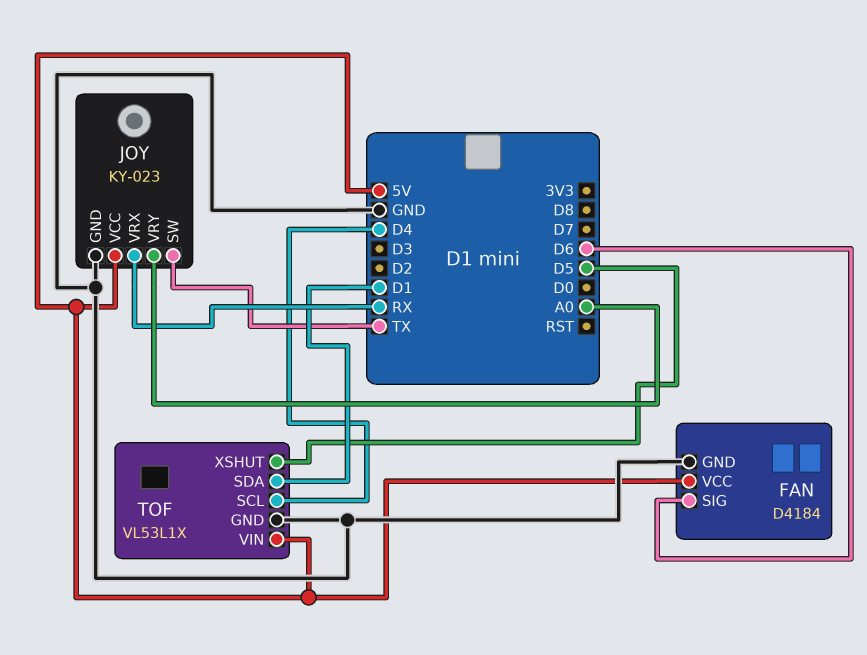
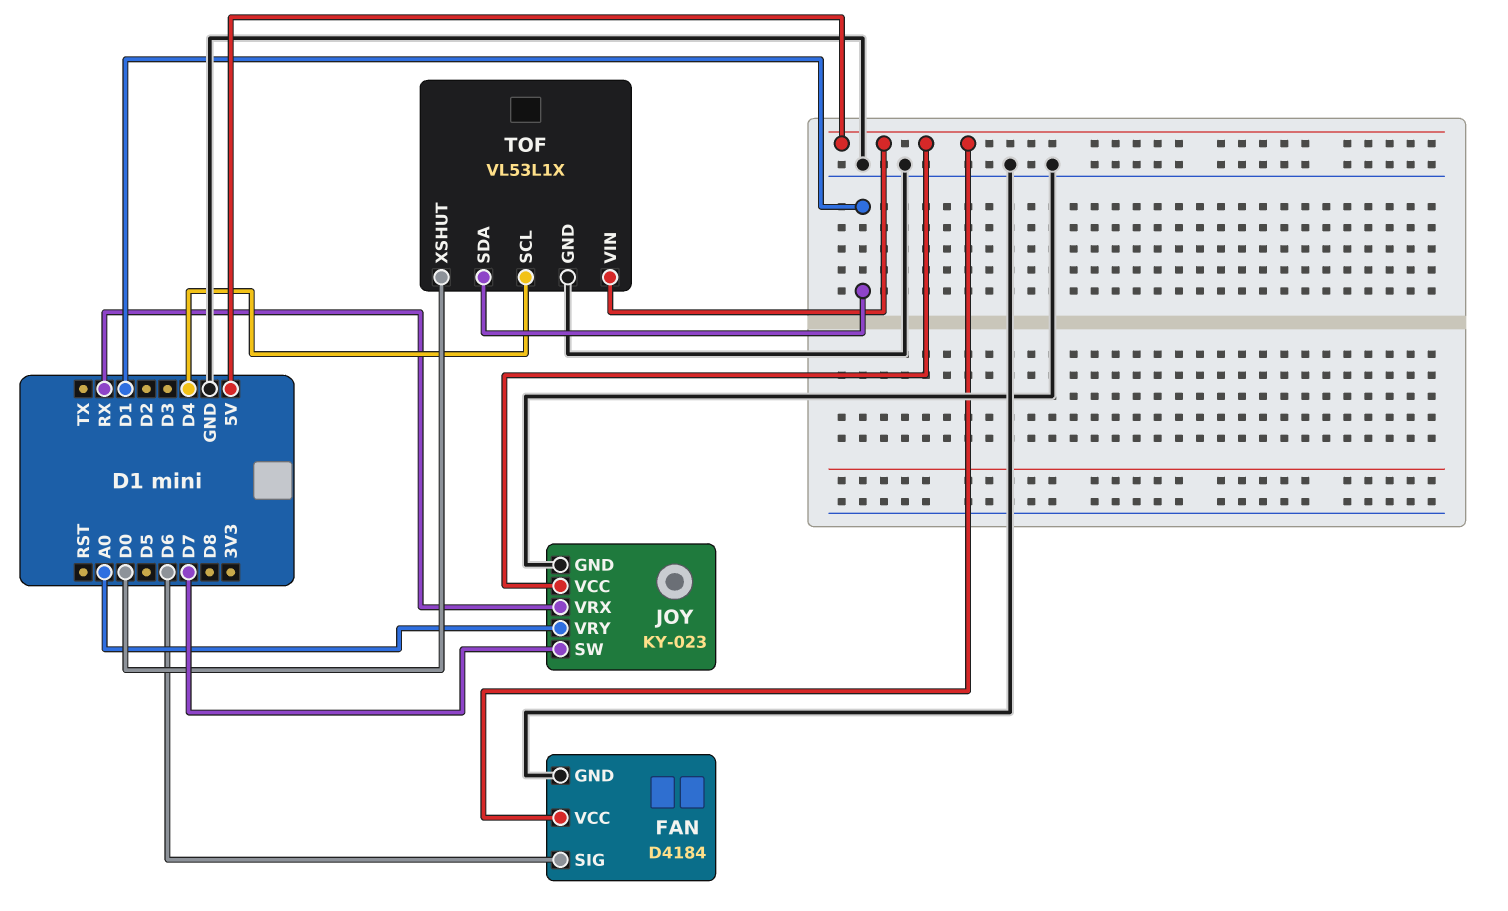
JOY pin SW: TX -> D7
TOF pin XSHUT: D5 -> D0

